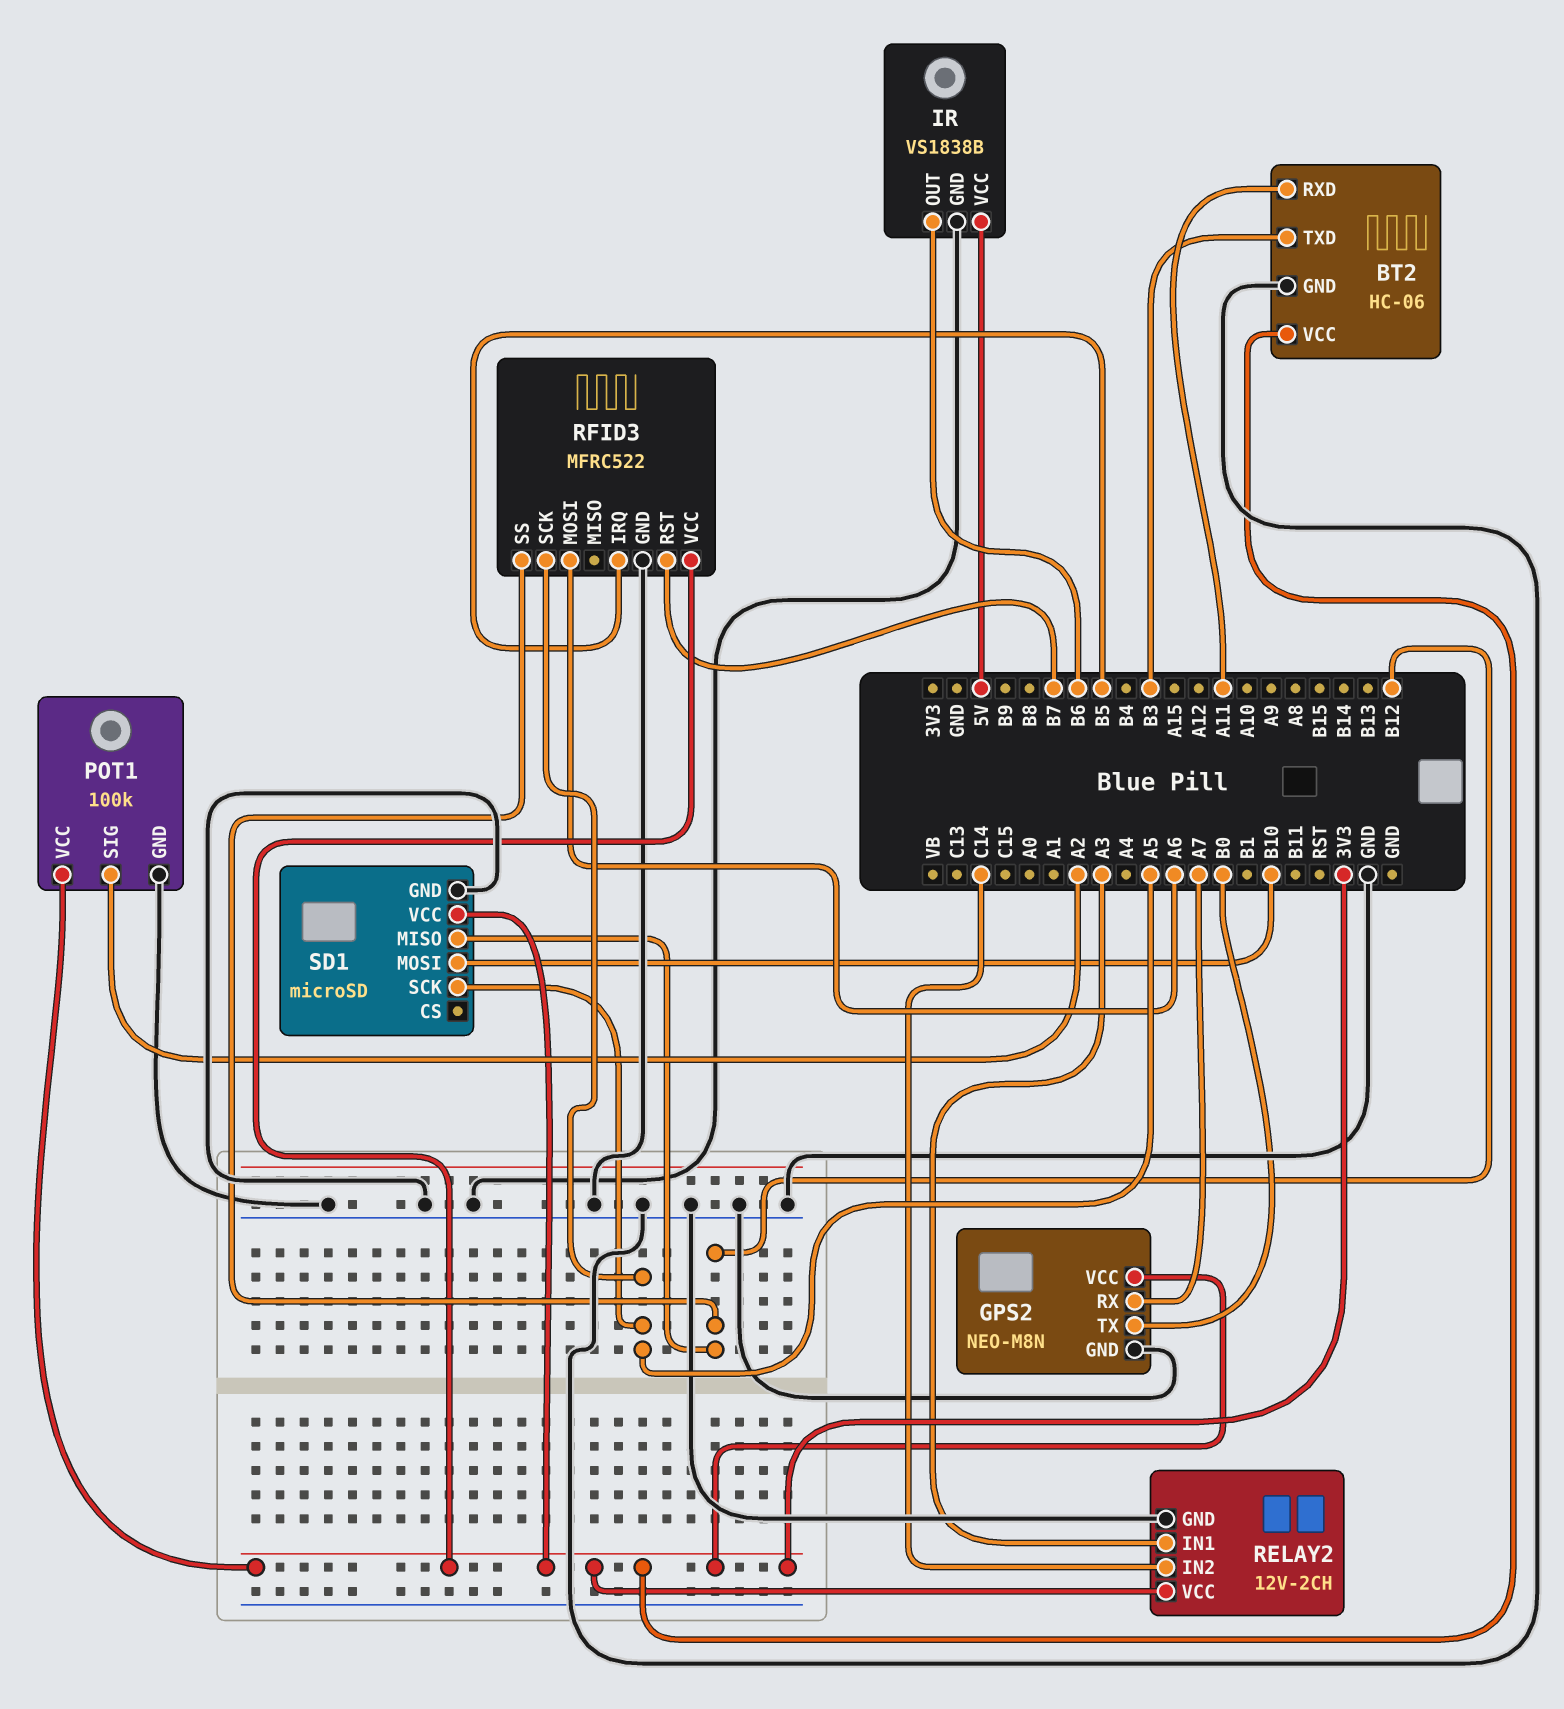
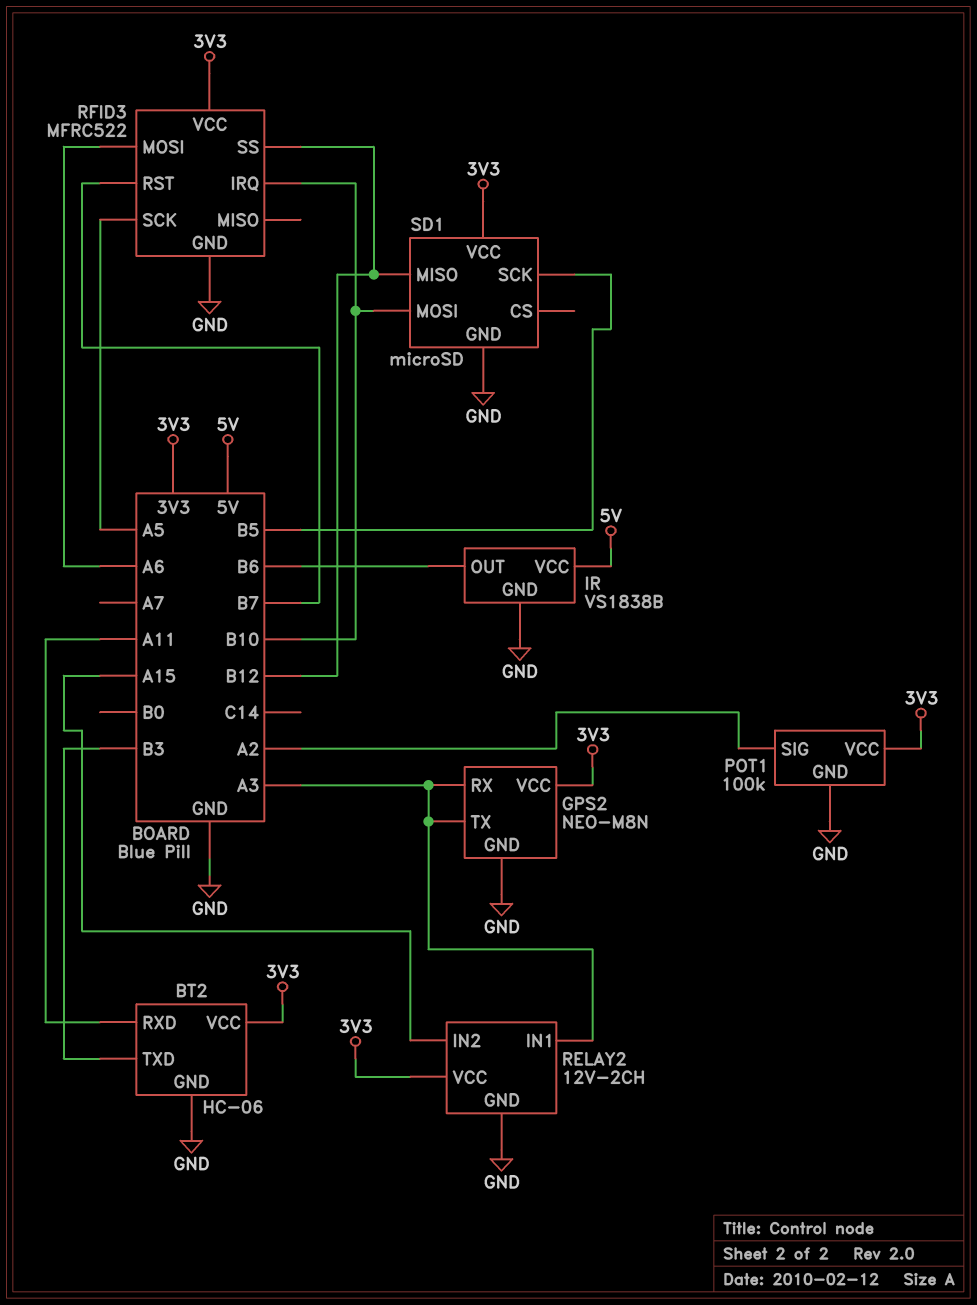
GPS2 pin RX: A7 -> A3
GPS2 pin TX: B0 -> A3
RELAY2 pin IN2: C14 -> A15
RFID3 pin IRQ: B5 -> B10
SD1 pin SCK: A5 -> B5

